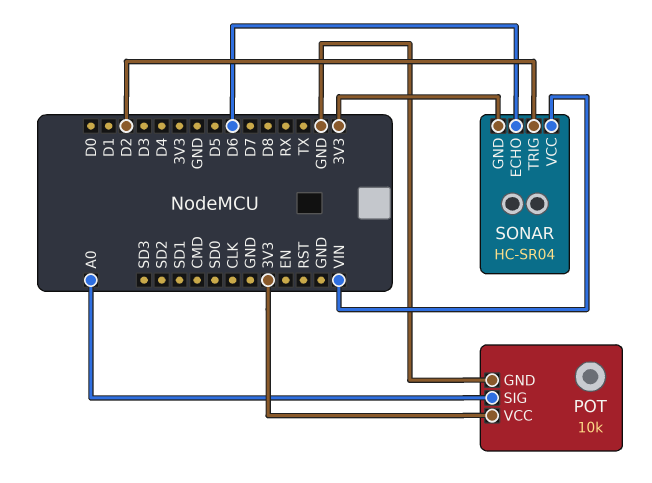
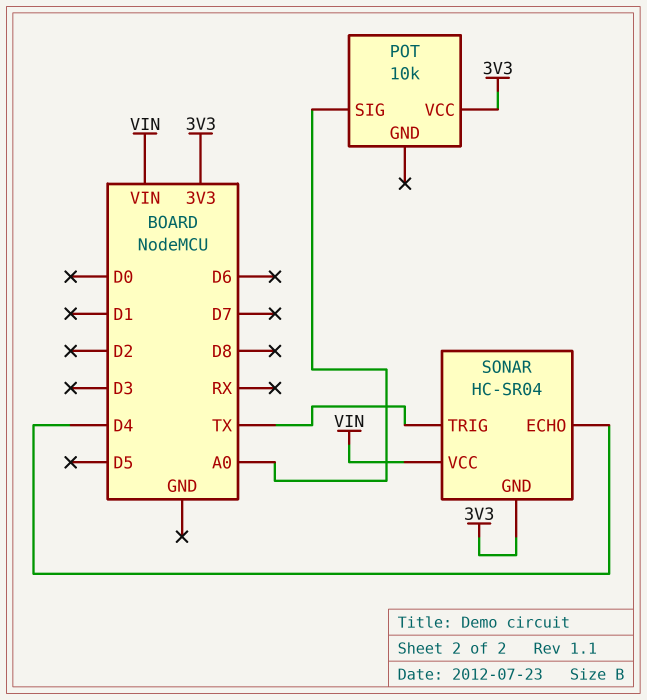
POT pin GND: GND -> none
SONAR pin ECHO: D6 -> D4
SONAR pin TRIG: D2 -> TX

